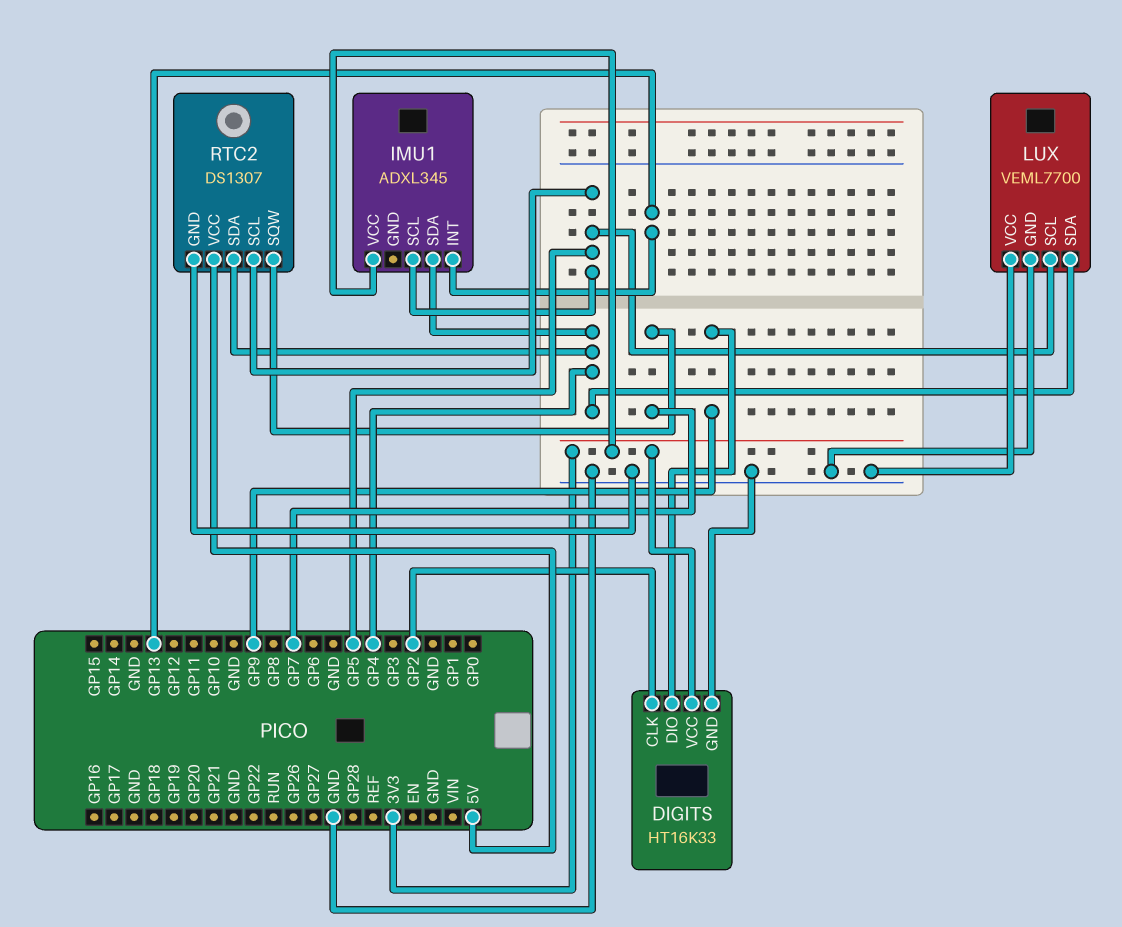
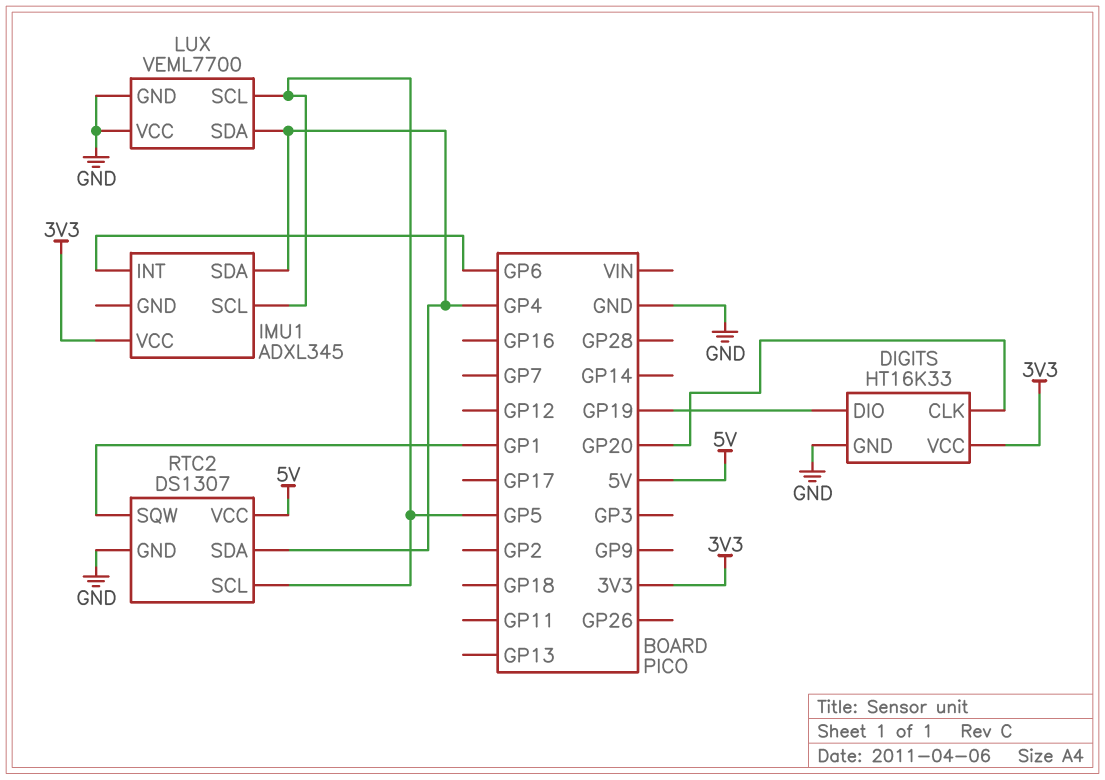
DIGITS pin CLK: GP2 -> GP20
DIGITS pin DIO: GP9 -> GP19
IMU1 pin INT: GP13 -> GP6
RTC2 pin SQW: GP7 -> GP1

